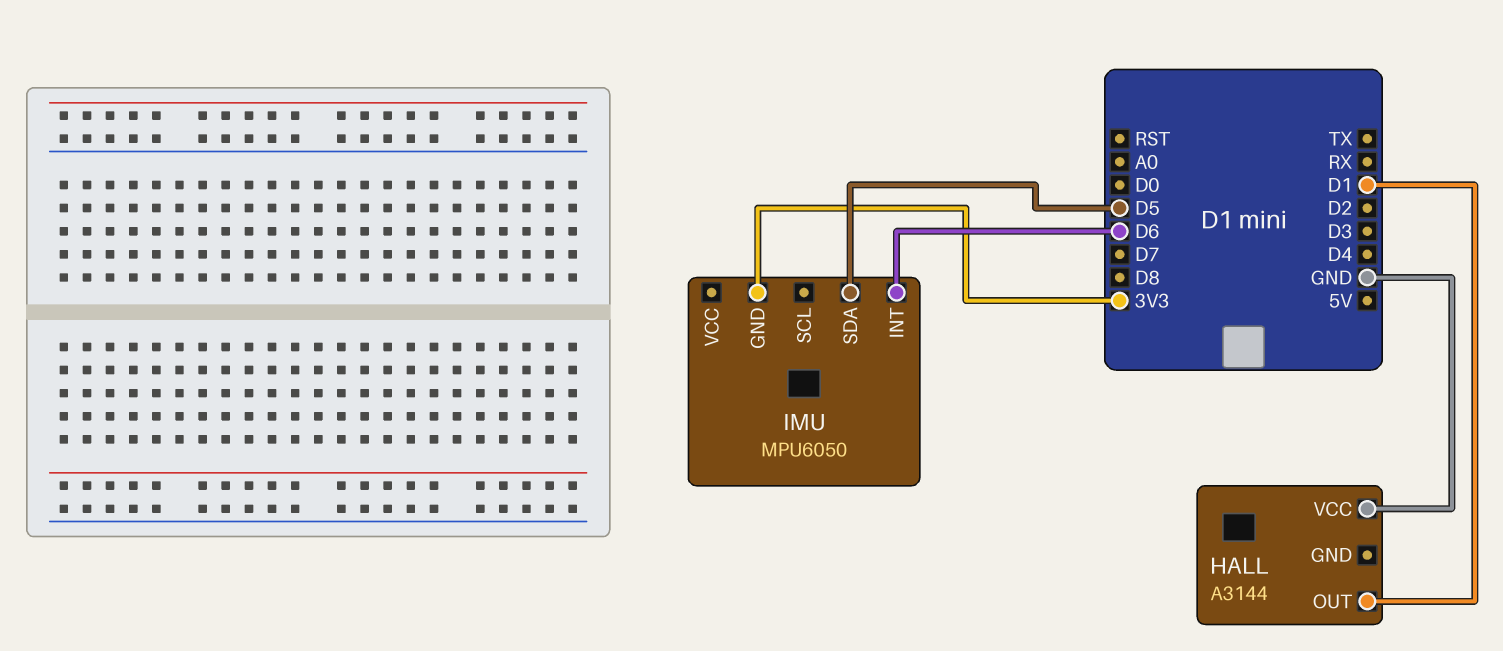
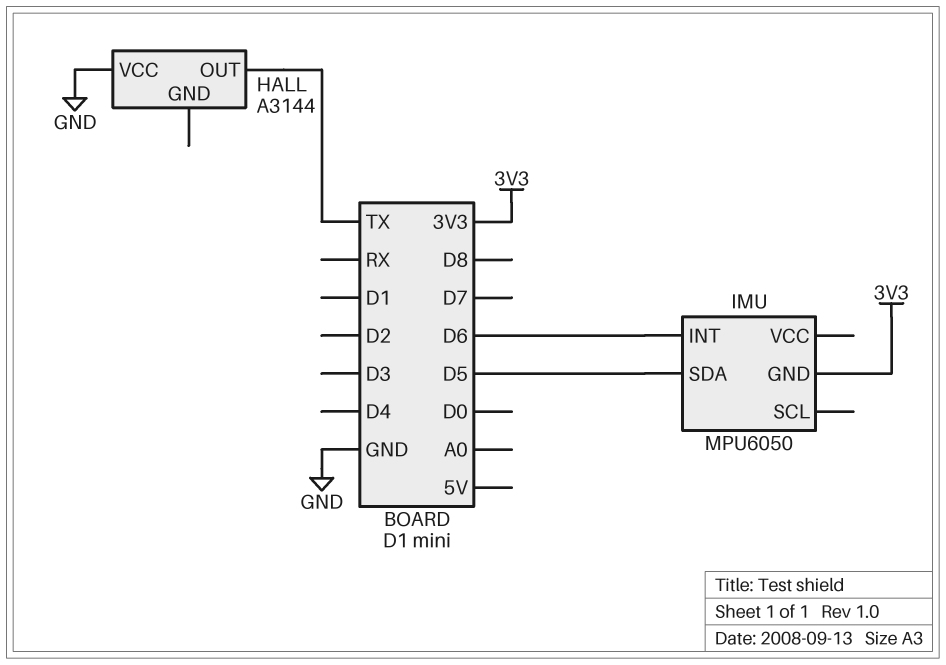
HALL pin OUT: D1 -> TX

